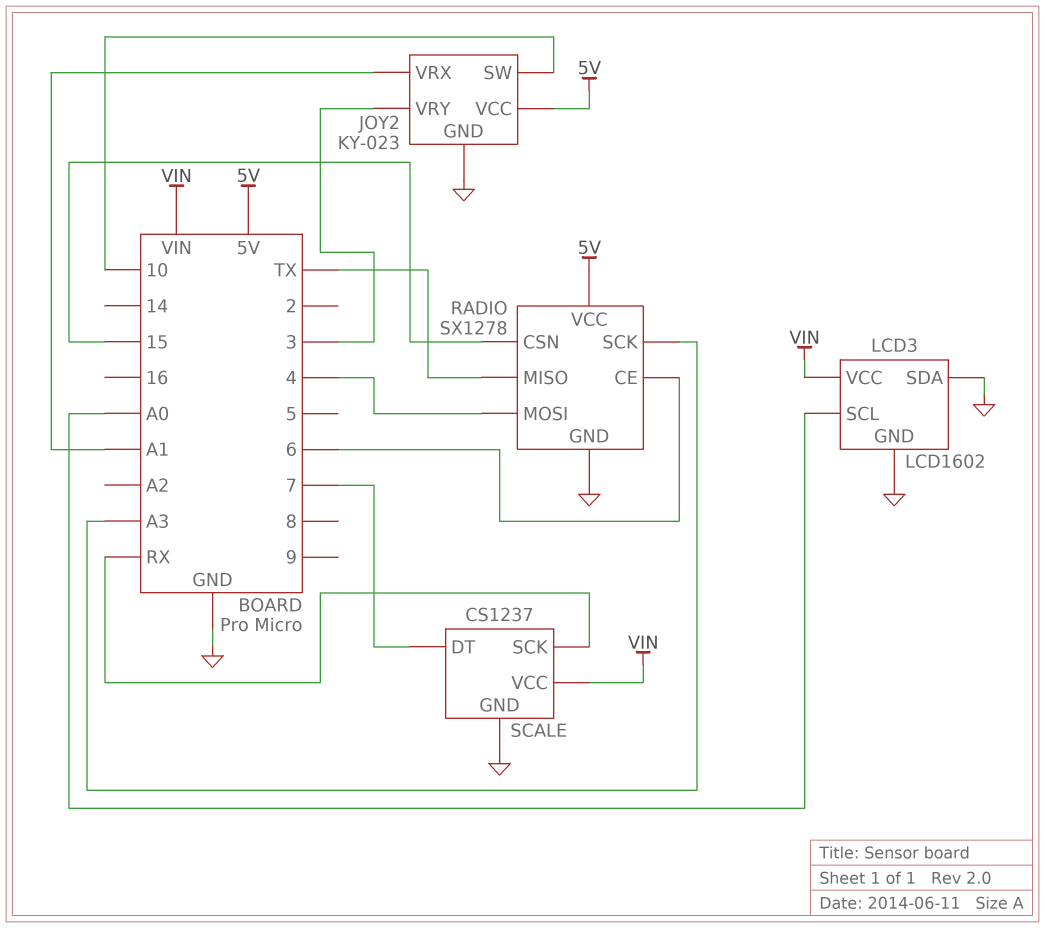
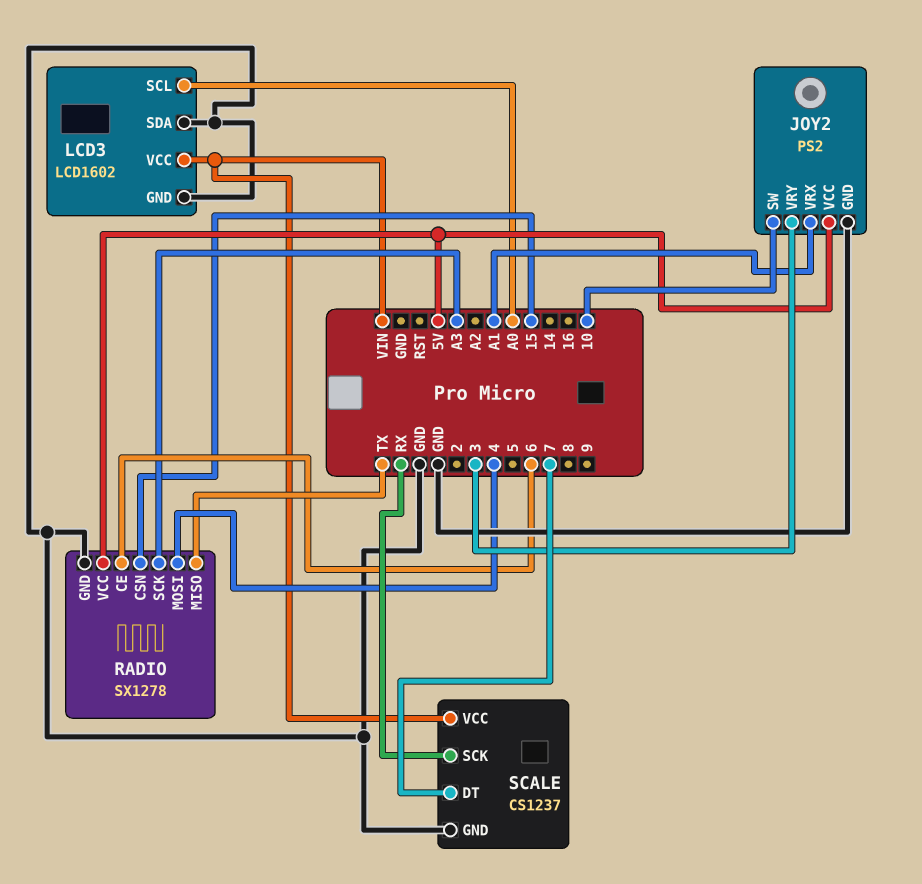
JOY2: KY-023 -> PS2

